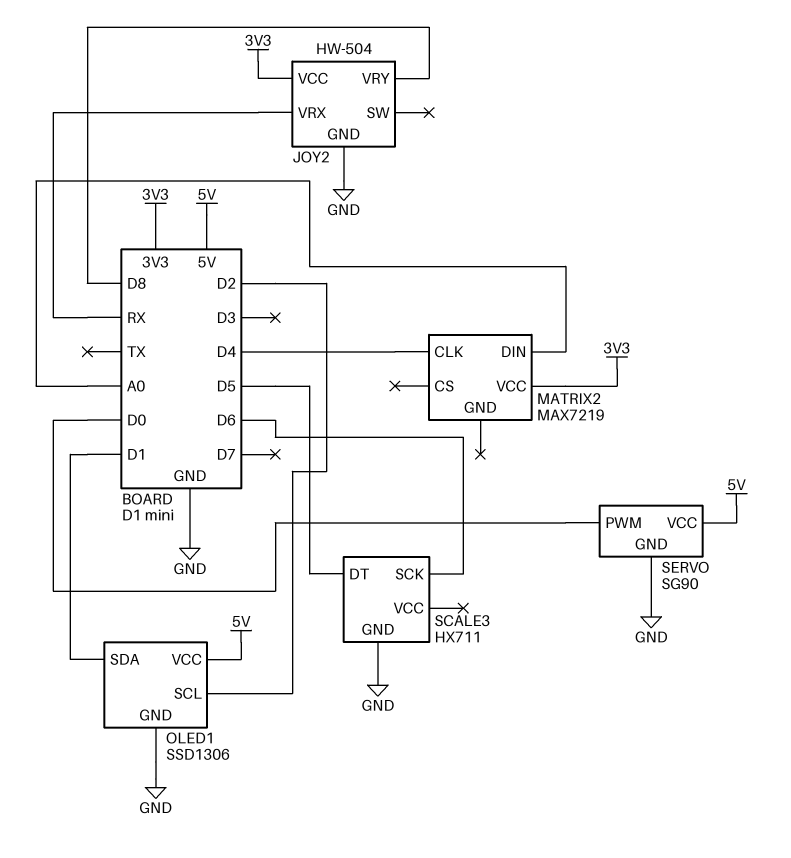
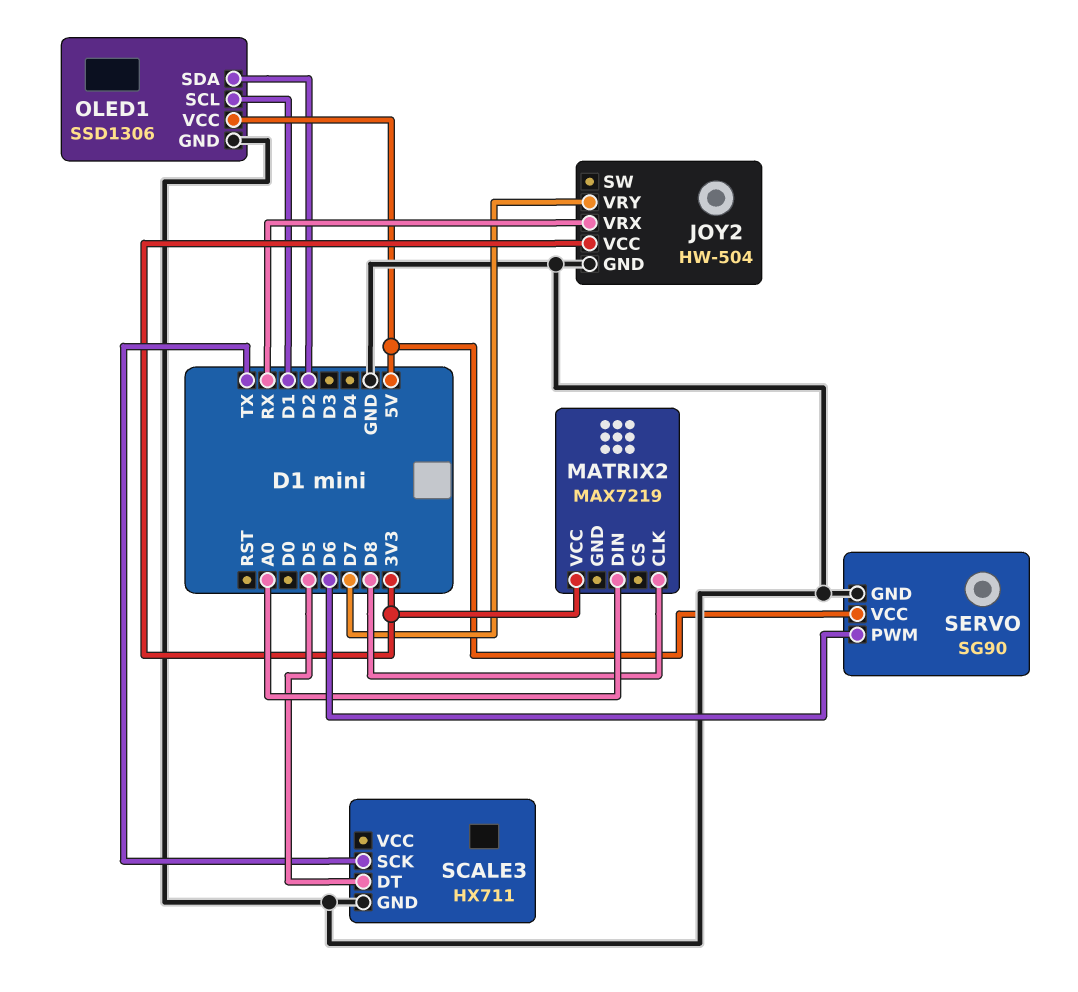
JOY2 pin VRY: D8 -> D7
MATRIX2 pin CLK: D4 -> D8
OLED1 pin SCL: D2 -> D1
OLED1 pin SDA: D1 -> D2
SCALE3 pin SCK: D6 -> TX
SERVO pin PWM: D0 -> D6

